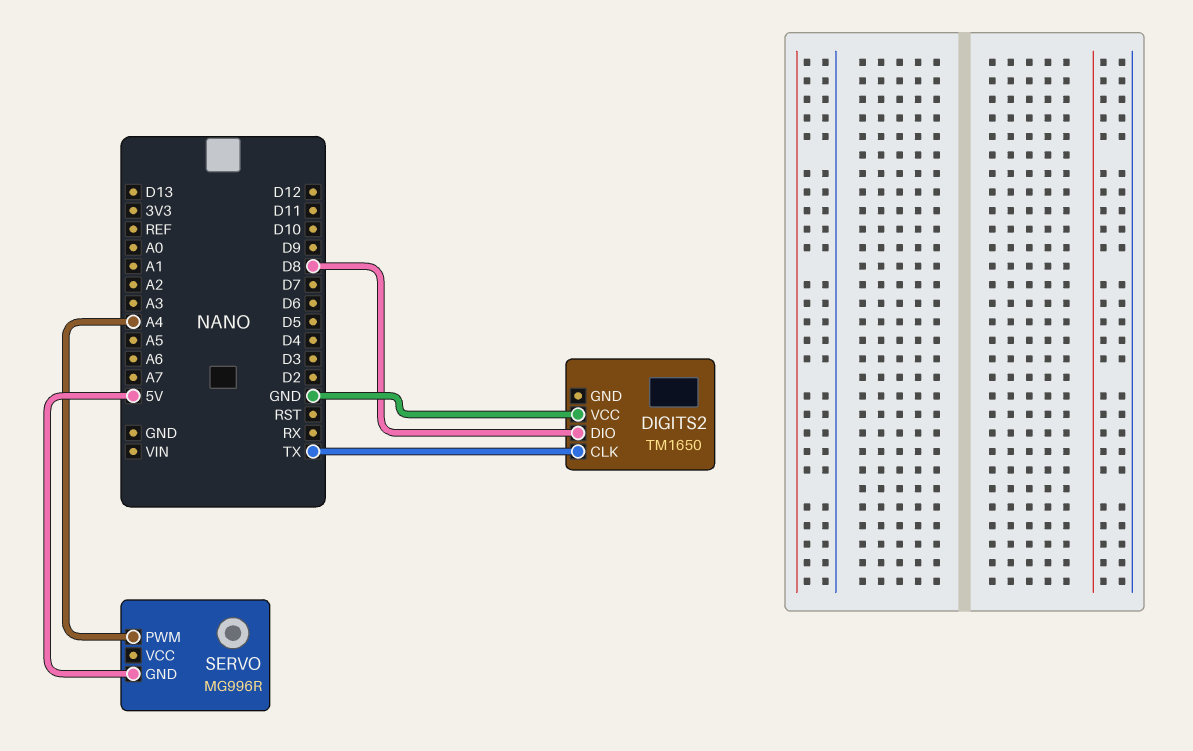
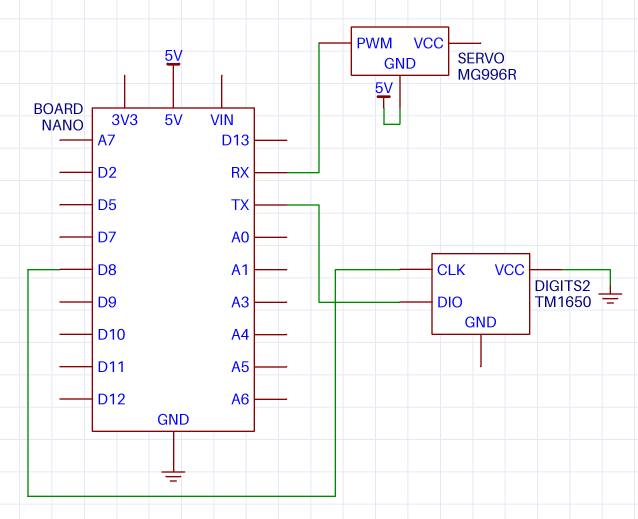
DIGITS2 pin CLK: TX -> D8
DIGITS2 pin DIO: D8 -> TX
SERVO pin PWM: A4 -> RX

